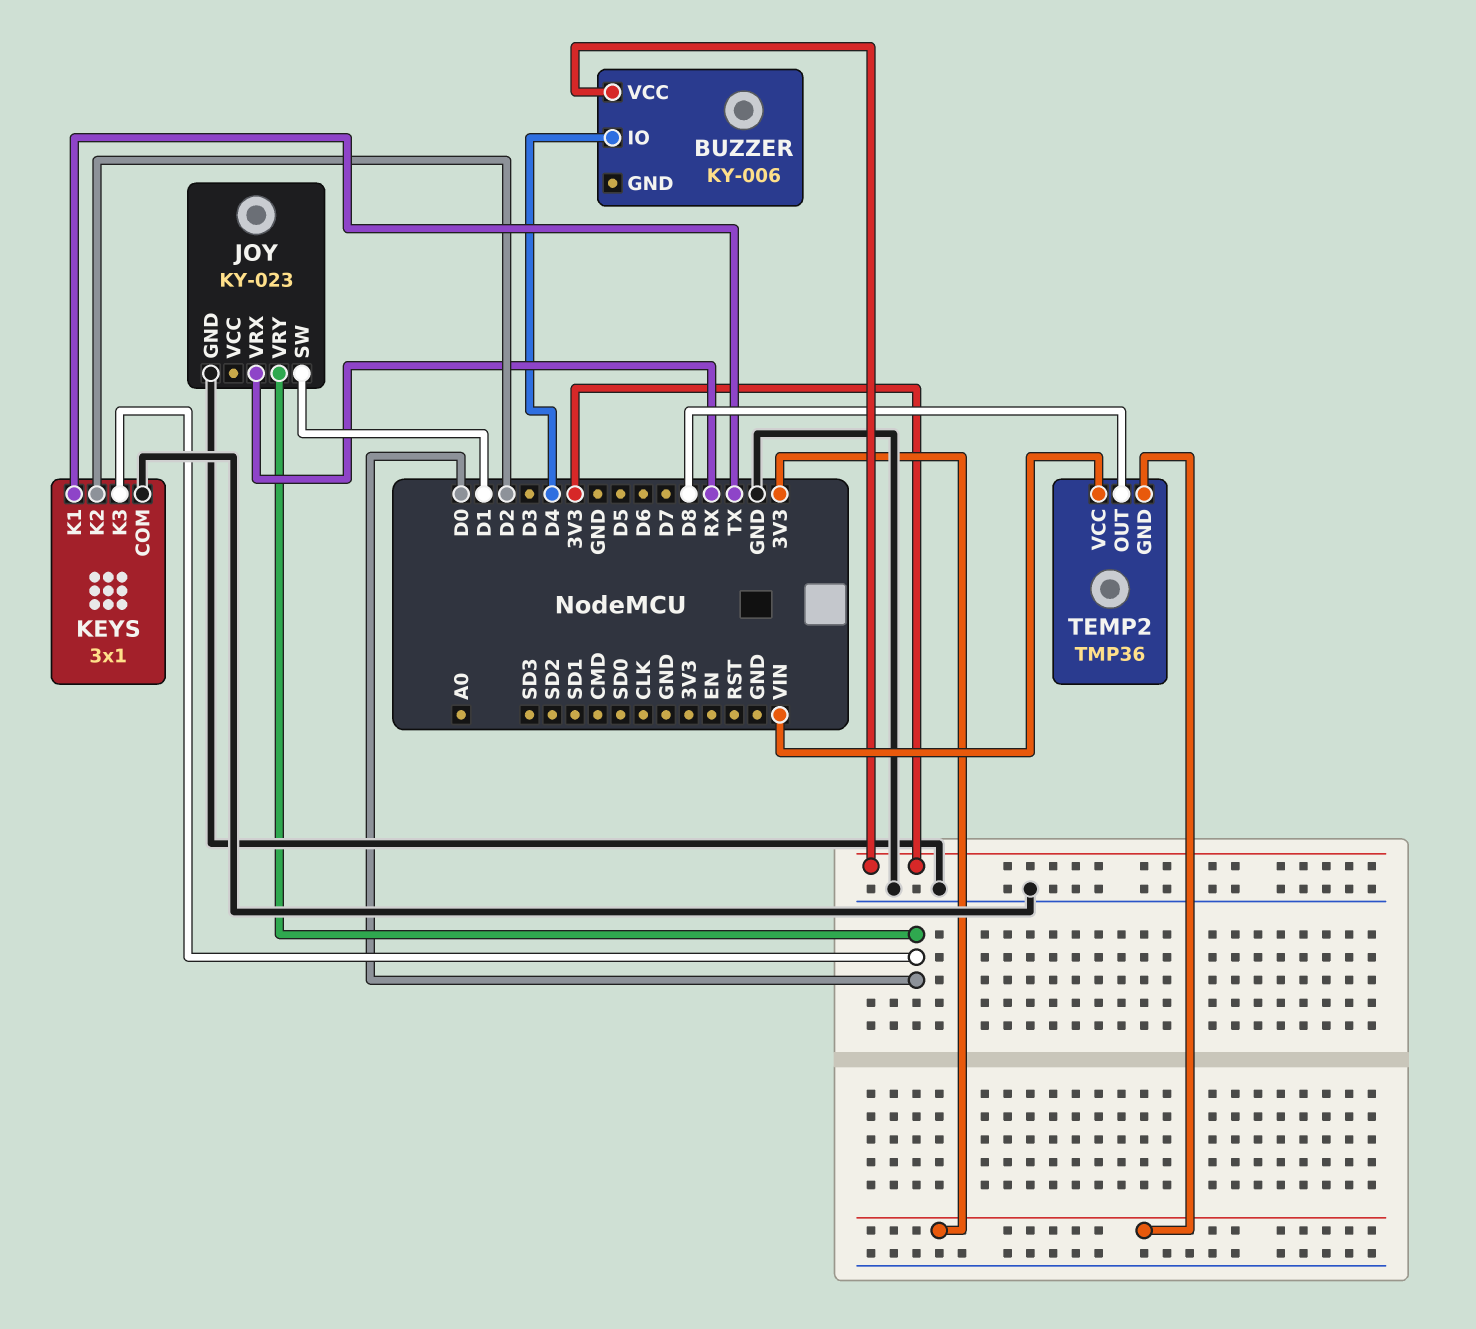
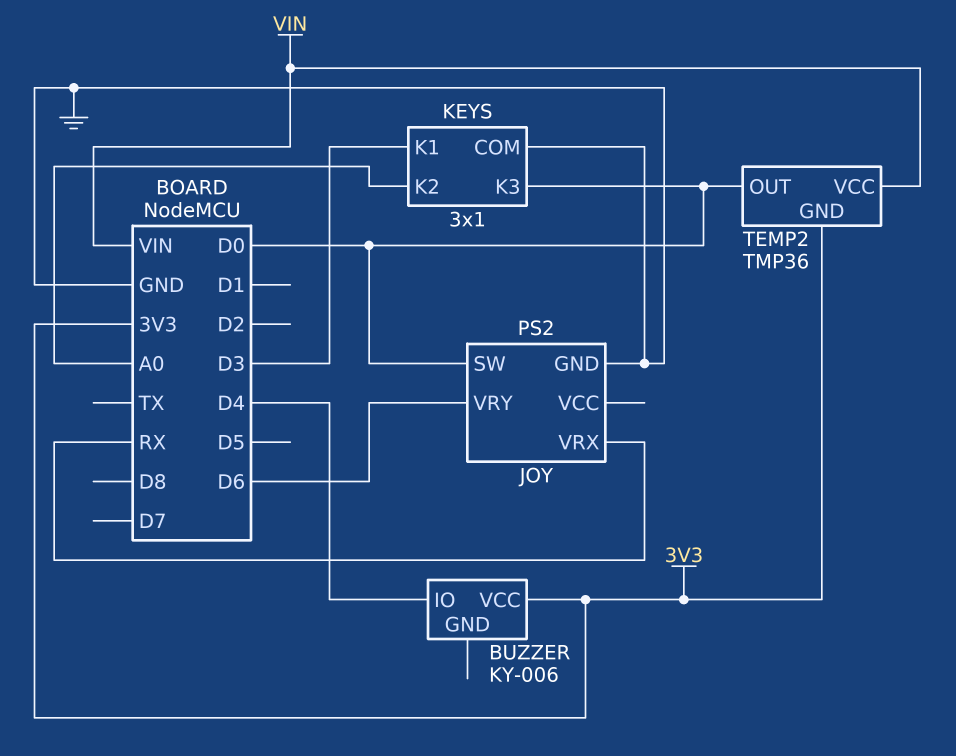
JOY: KY-023 -> PS2
JOY pin SW: D1 -> D0
JOY pin VRY: D0 -> D6
KEYS pin K1: TX -> D3
KEYS pin K2: D2 -> A0
TEMP2 pin OUT: D8 -> D0

